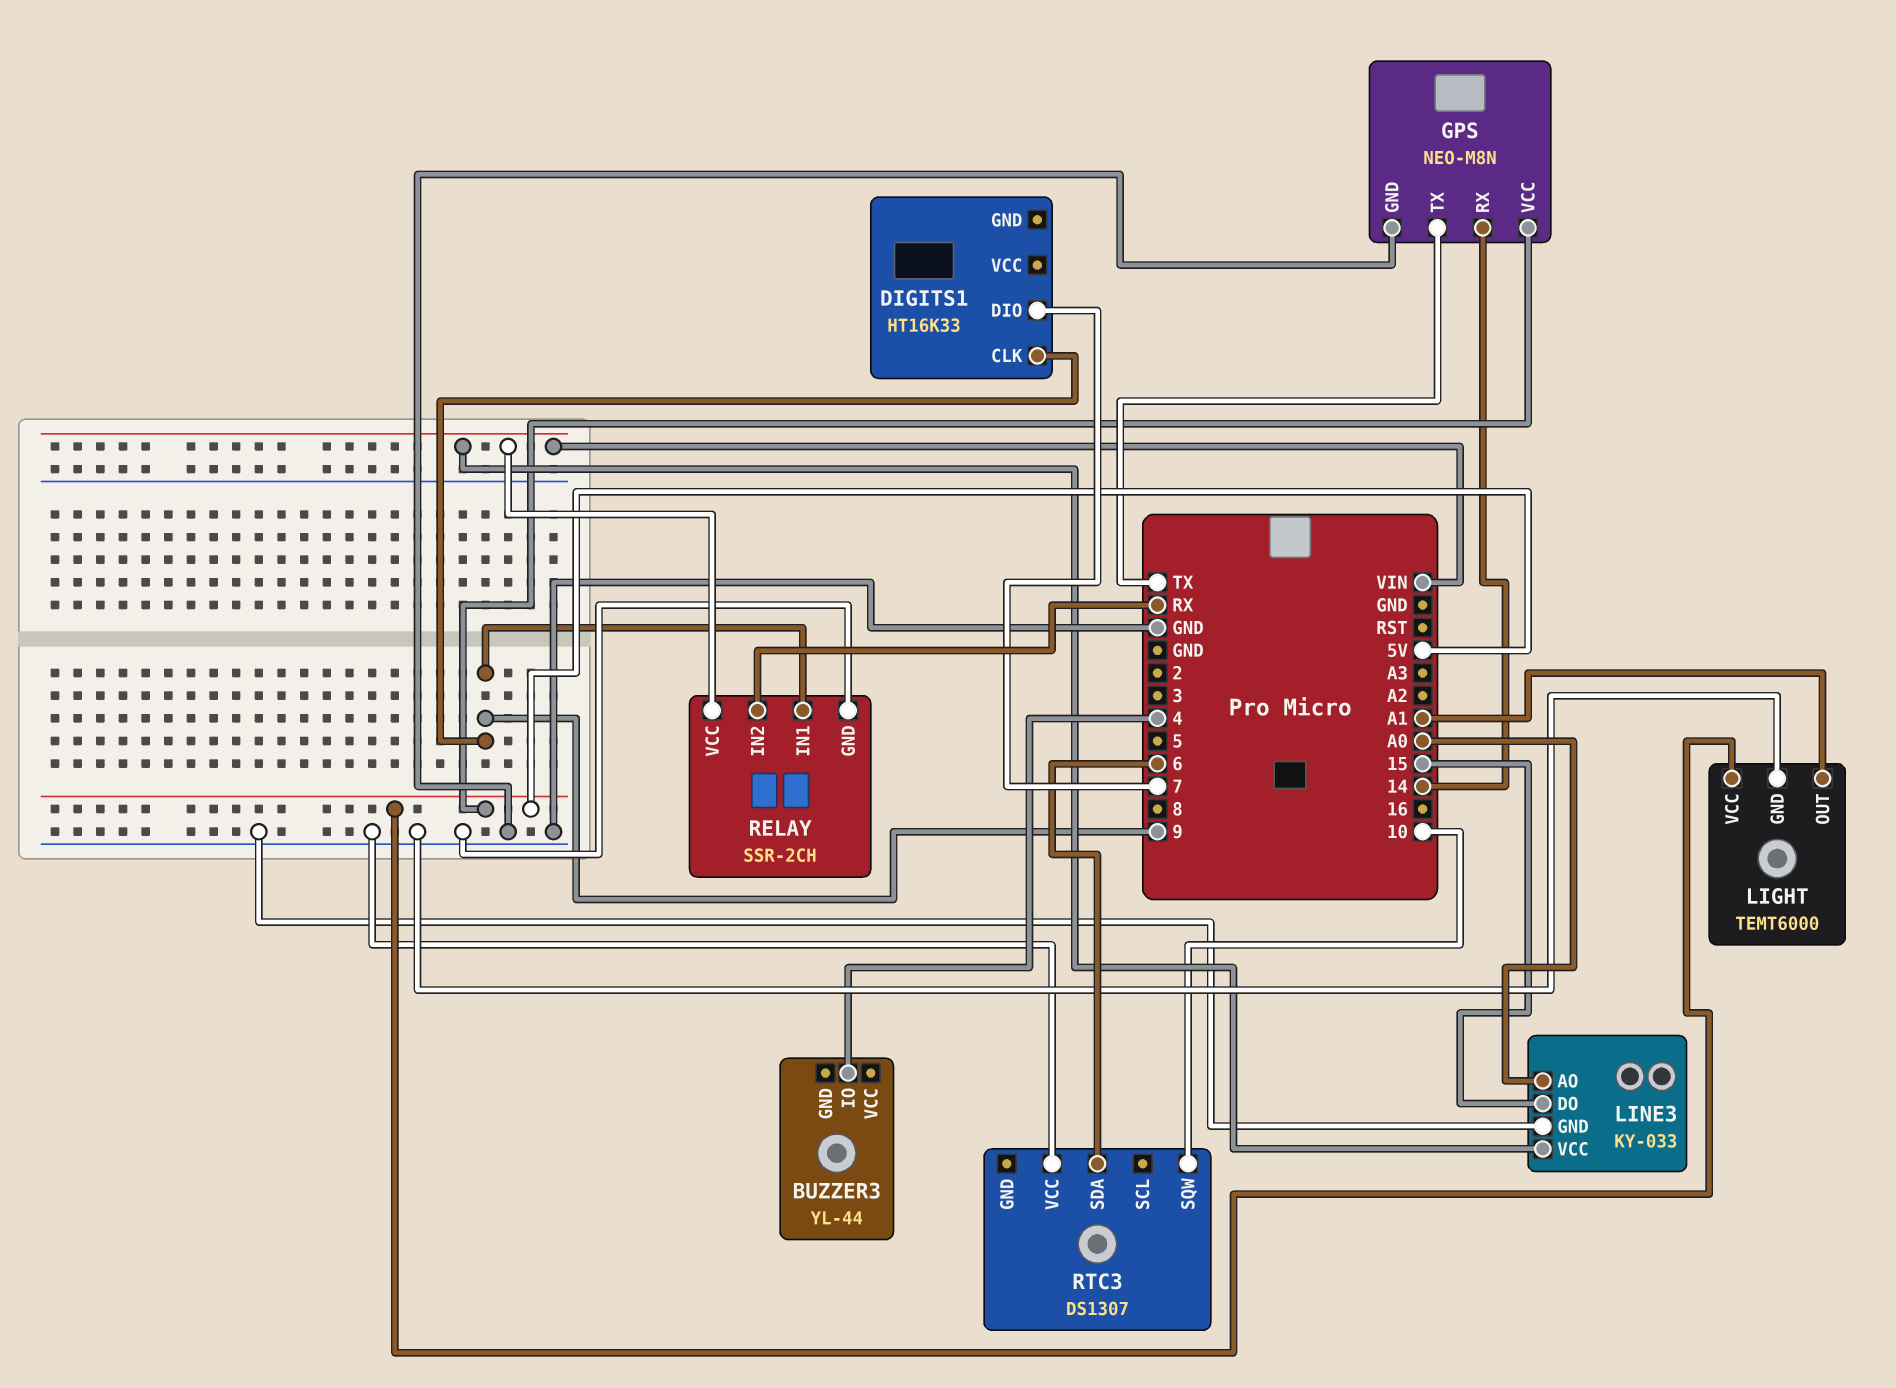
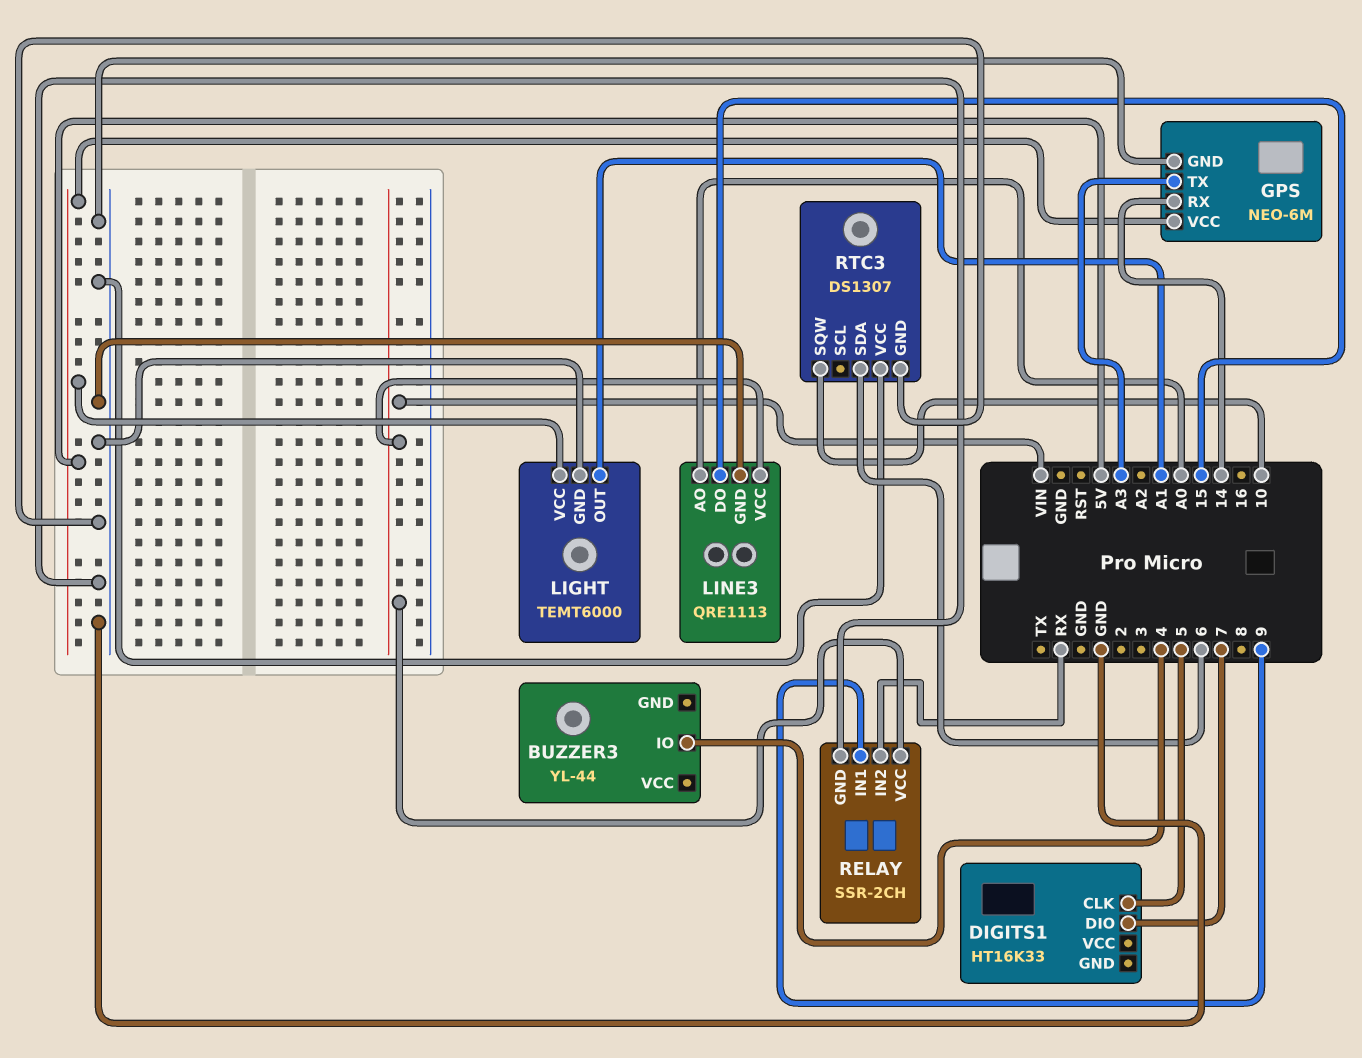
DIGITS1 pin CLK: 9 -> 5
GPS: NEO-M8N -> NEO-6M
GPS pin TX: TX -> A3
LINE3: KY-033 -> QRE1113
RTC3 pin GND: none -> GND

